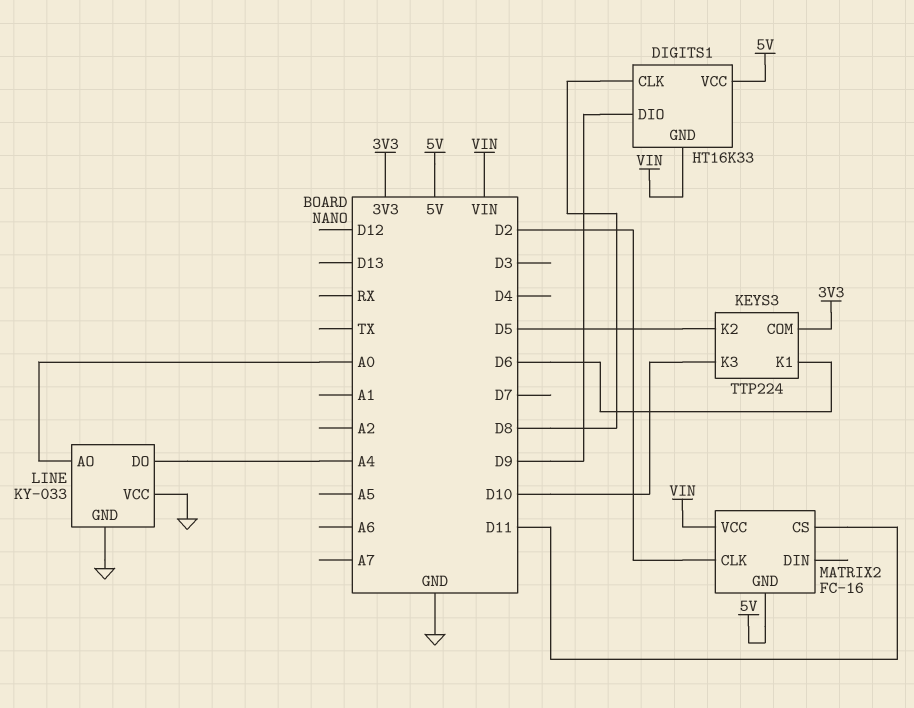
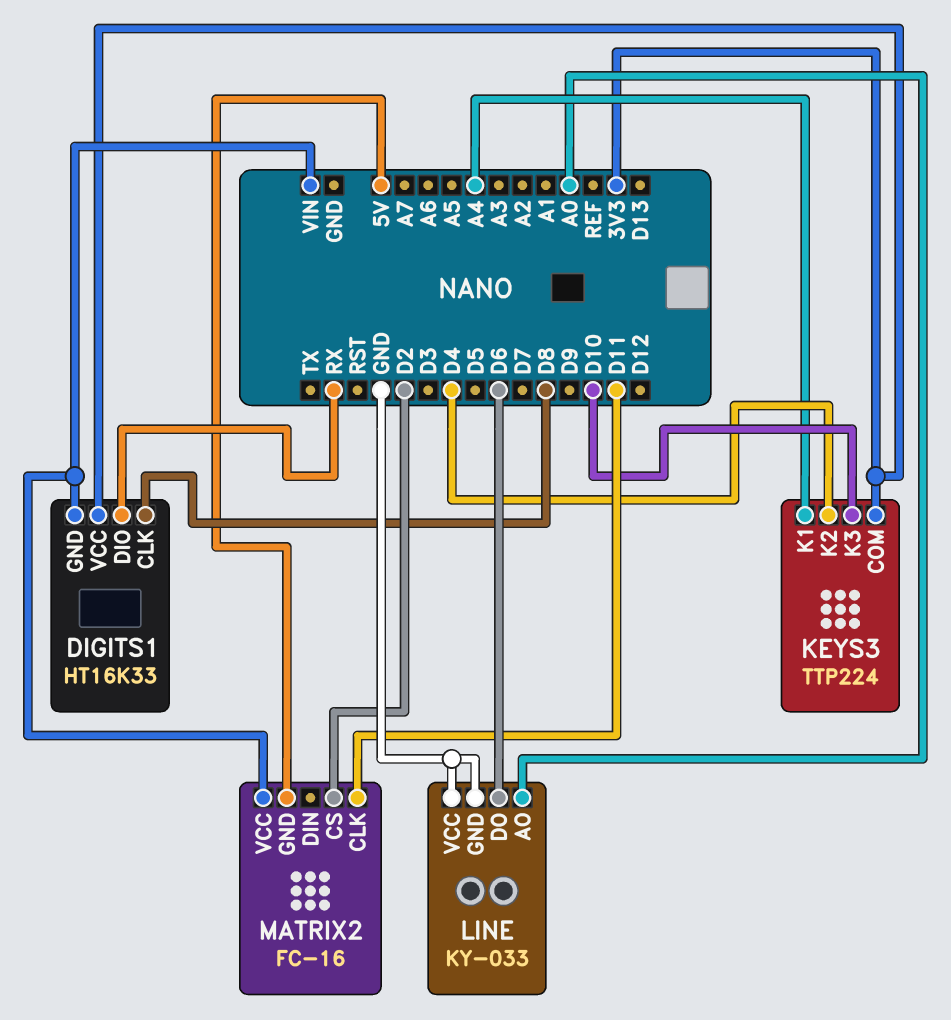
DIGITS1 pin DIO: D9 -> RX
DIGITS1 pin VCC: 5V -> 3V3
KEYS3 pin K1: D6 -> A4
KEYS3 pin K2: D5 -> D4
LINE pin DO: A4 -> D6
MATRIX2 pin CLK: D2 -> D11
MATRIX2 pin CS: D11 -> D2

